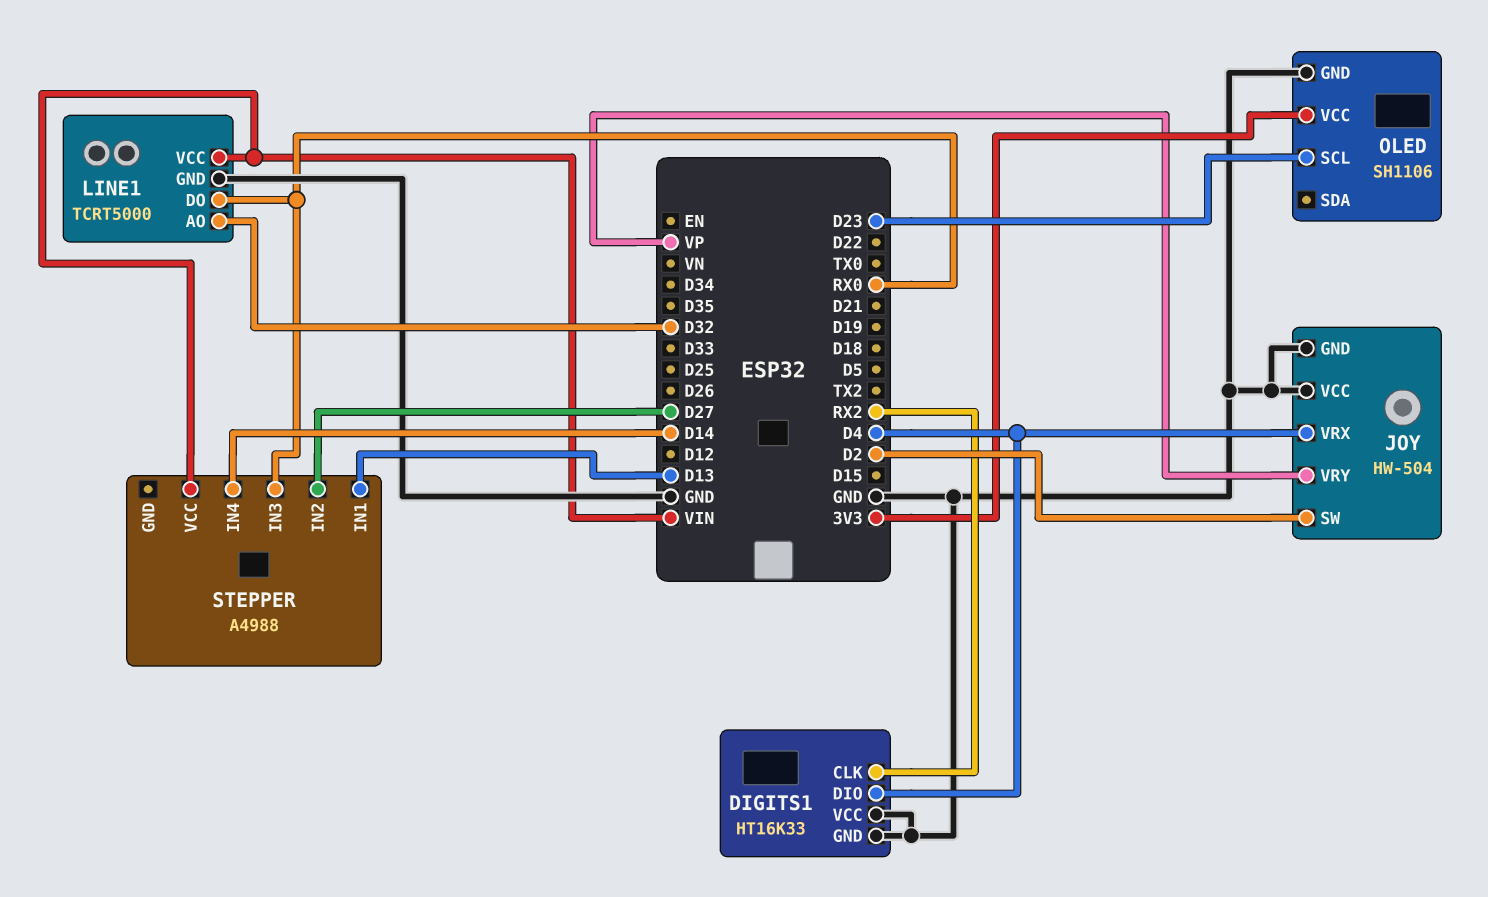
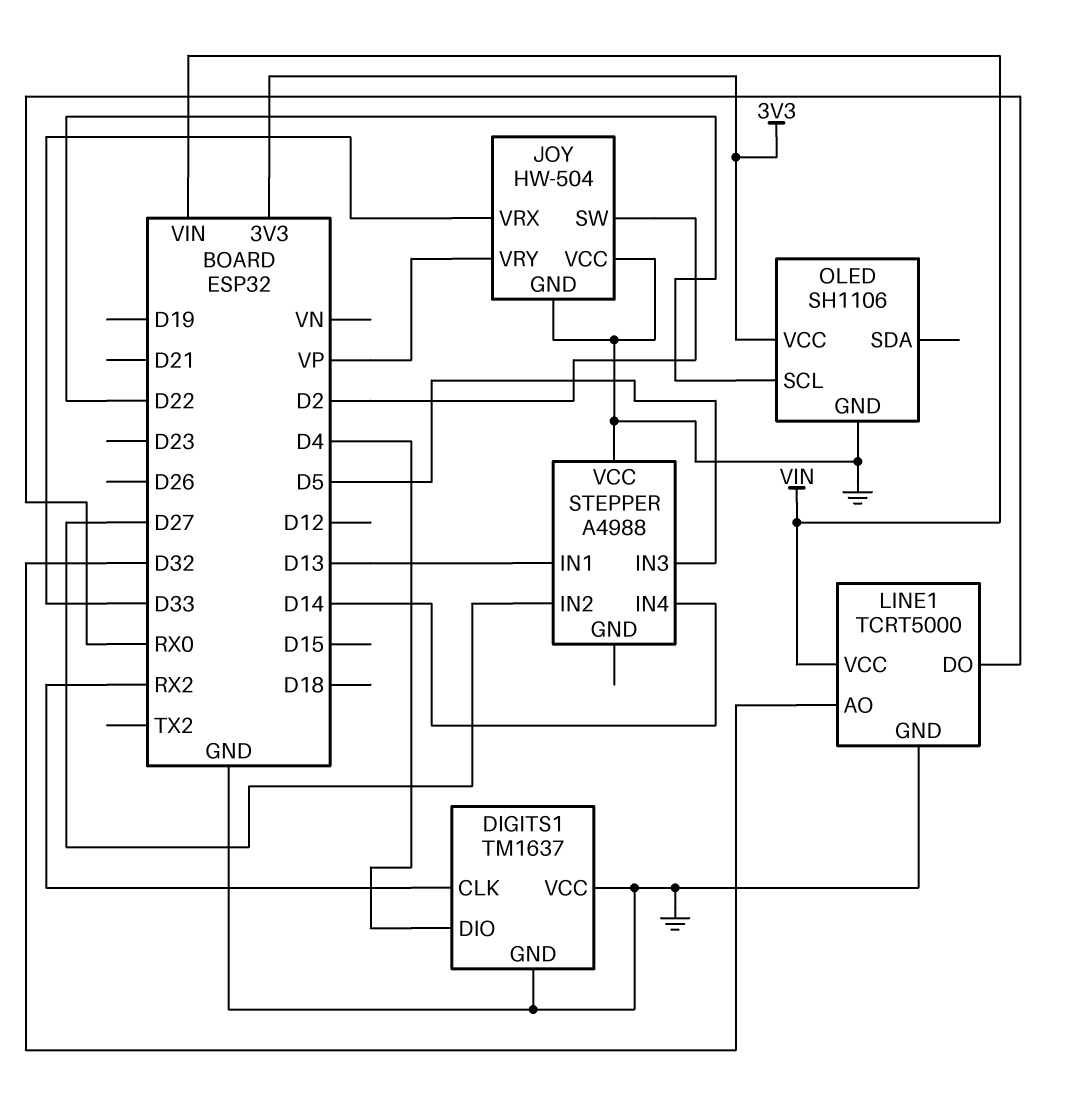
DIGITS1: HT16K33 -> TM1637
JOY pin VRX: D4 -> D33
OLED pin SCL: D23 -> D22
STEPPER pin IN3: RX0 -> D5
STEPPER pin VCC: VIN -> GND

